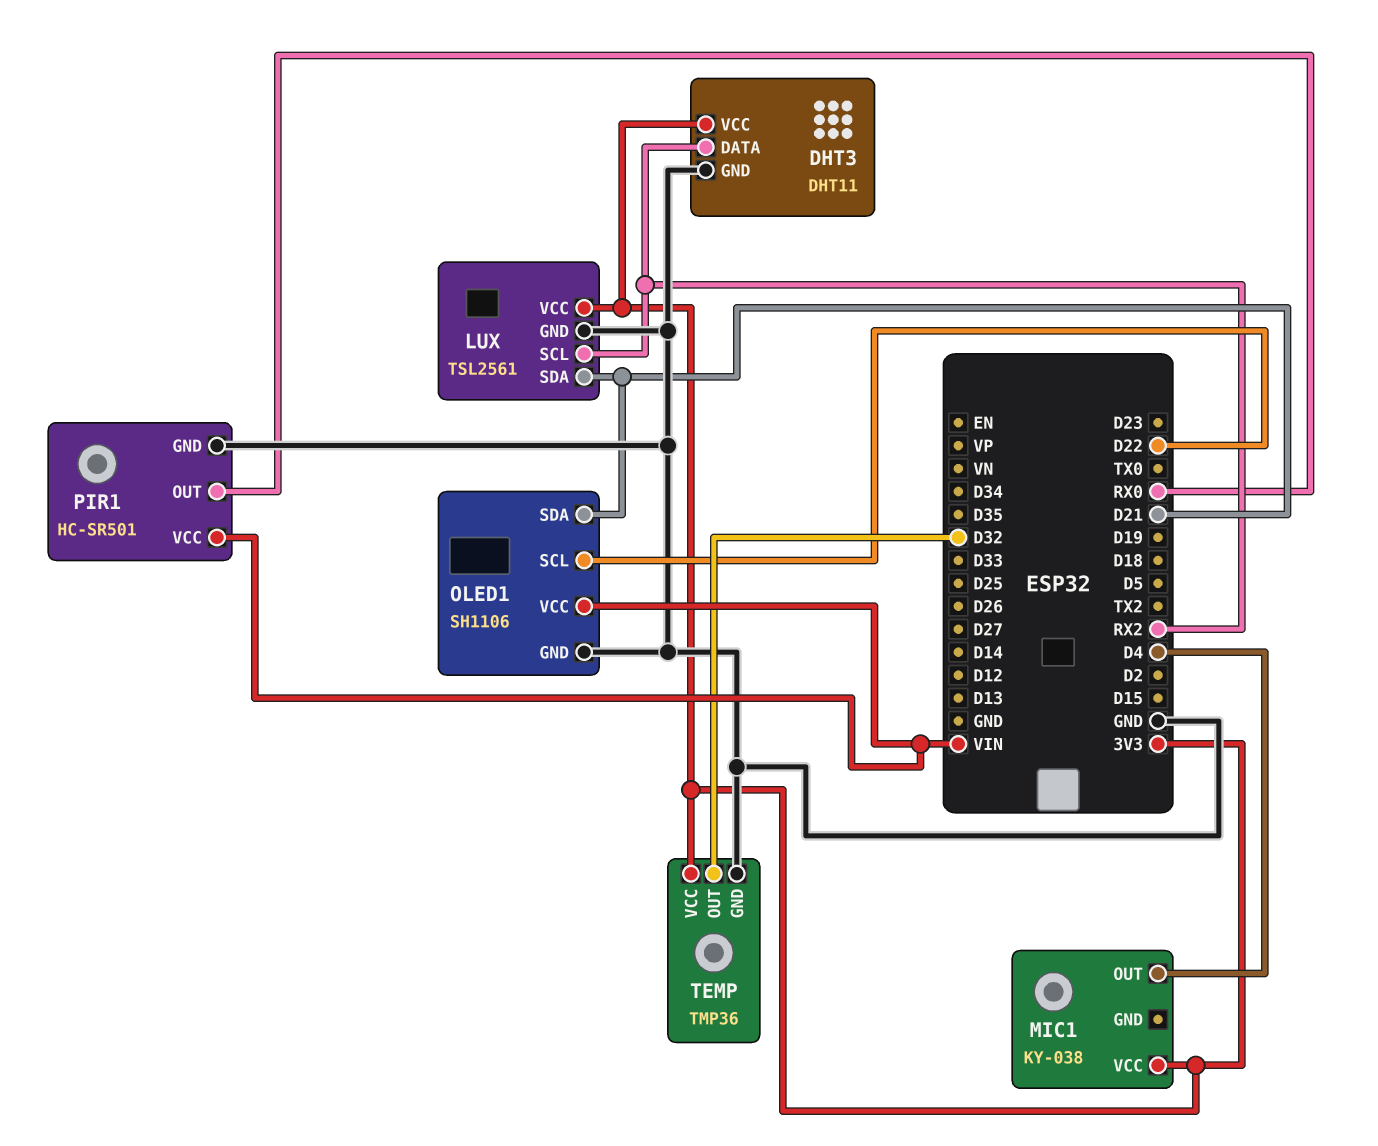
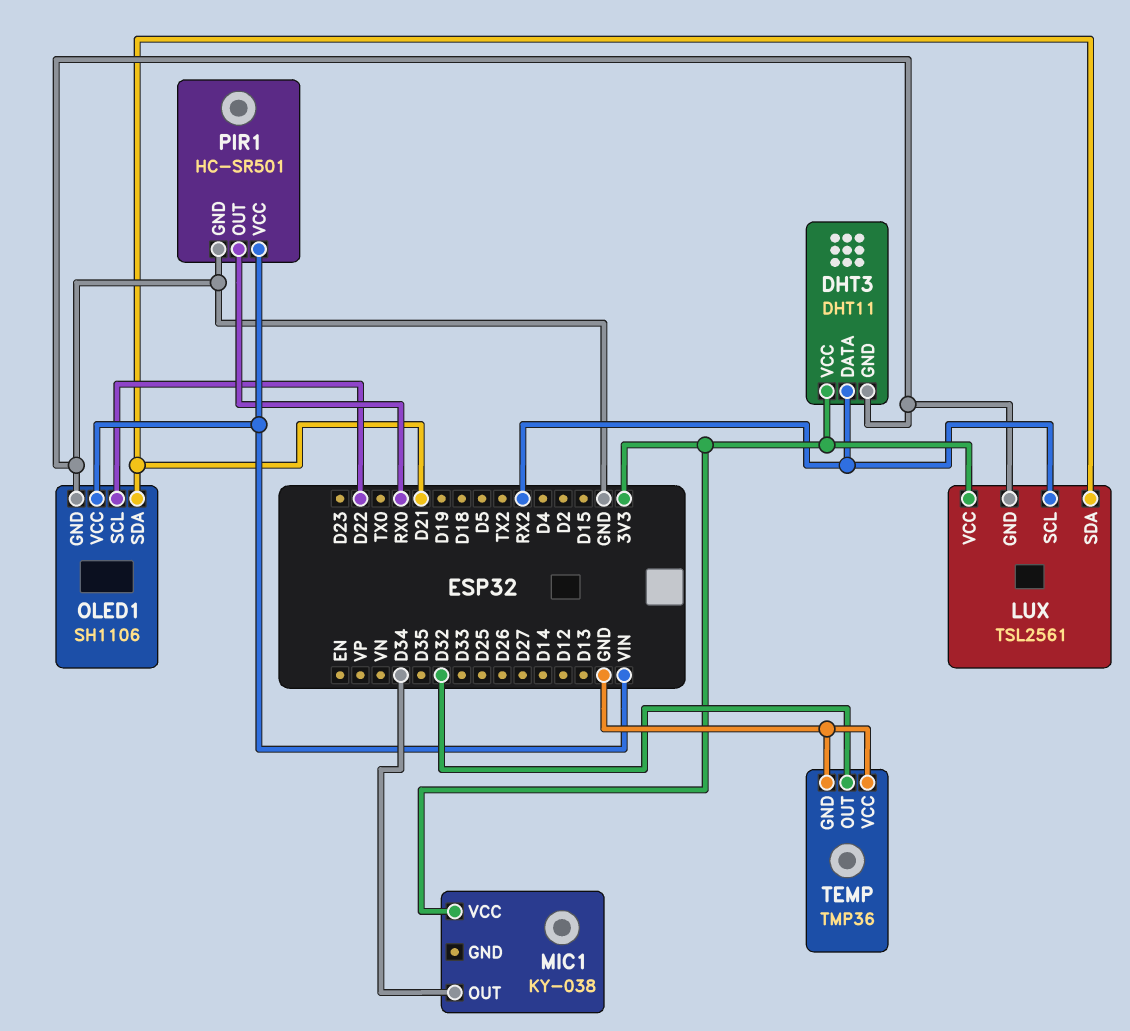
MIC1 pin OUT: D4 -> D34
TEMP pin VCC: 3V3 -> GND

